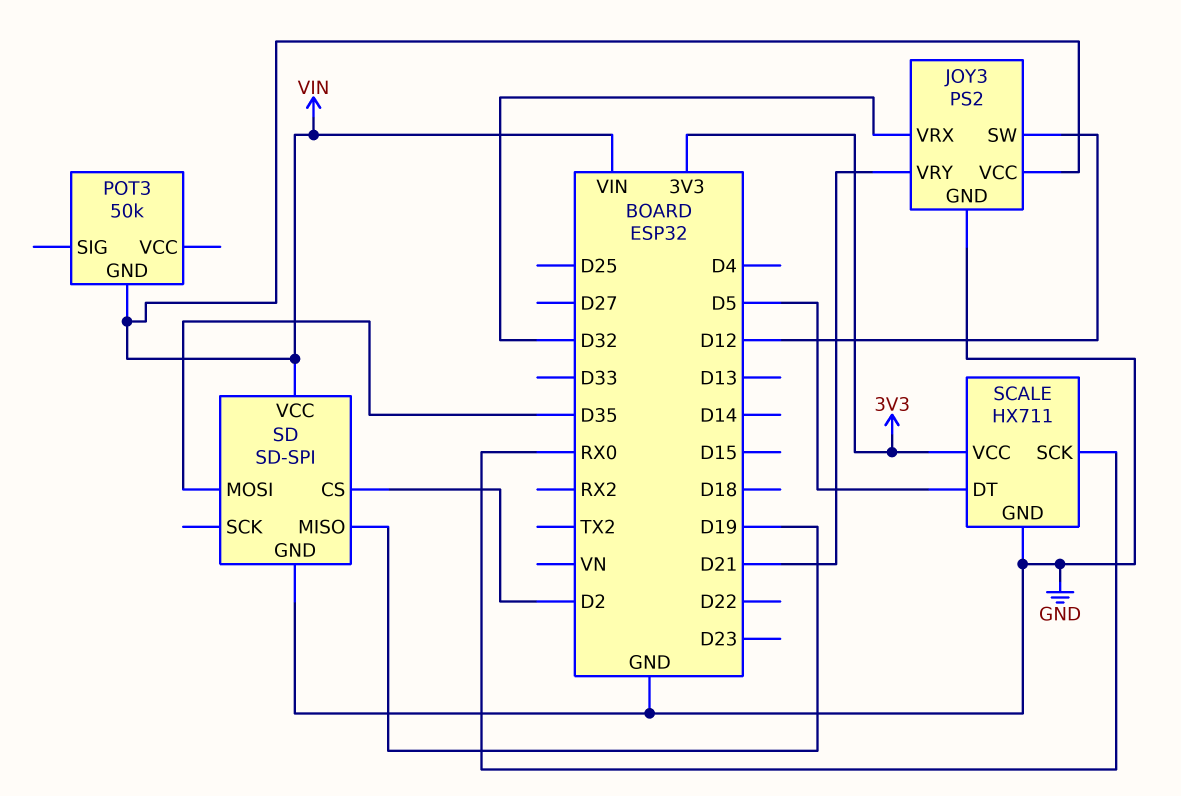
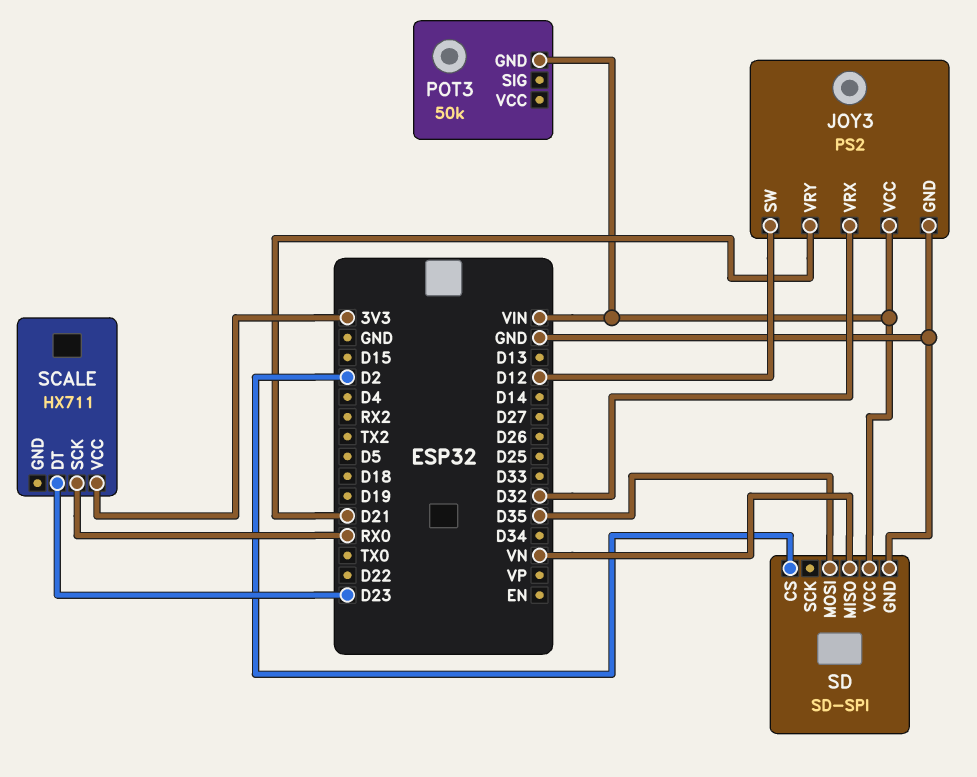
SCALE pin DT: D5 -> D23
SCALE pin GND: GND -> none
SD pin MISO: D19 -> VN

